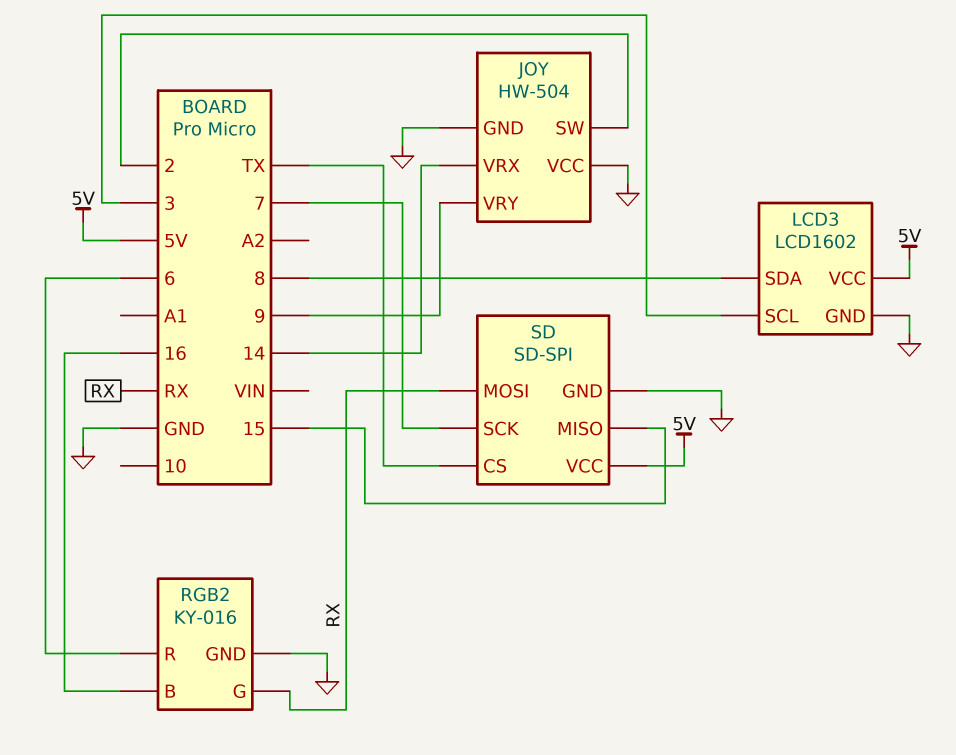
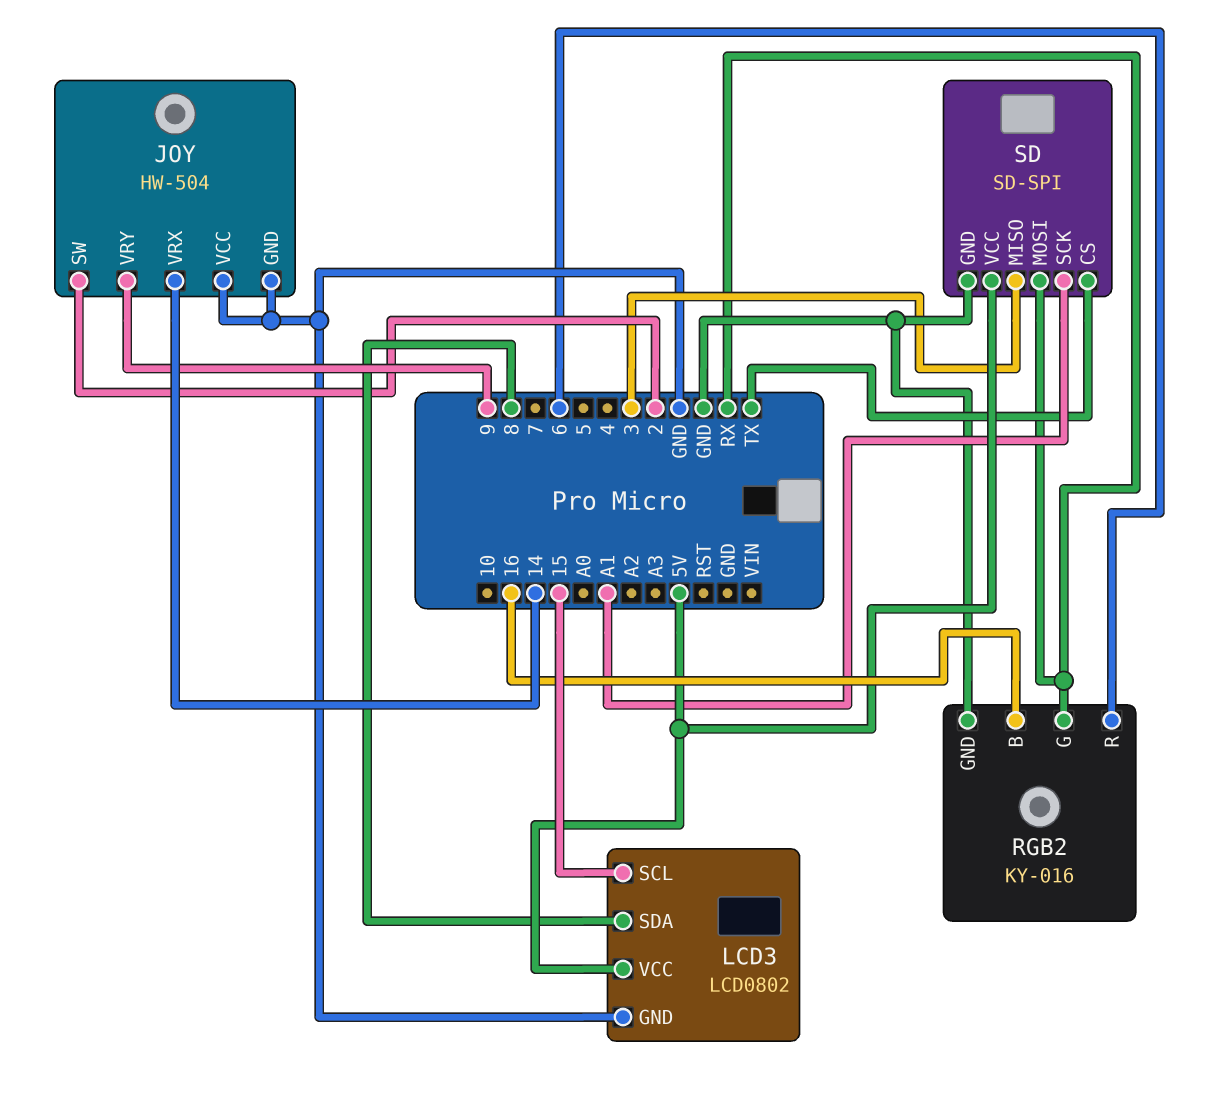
LCD3: LCD1602 -> LCD0802
LCD3 pin SCL: 3 -> 15
SD pin MISO: 15 -> 3
SD pin SCK: 7 -> A1

